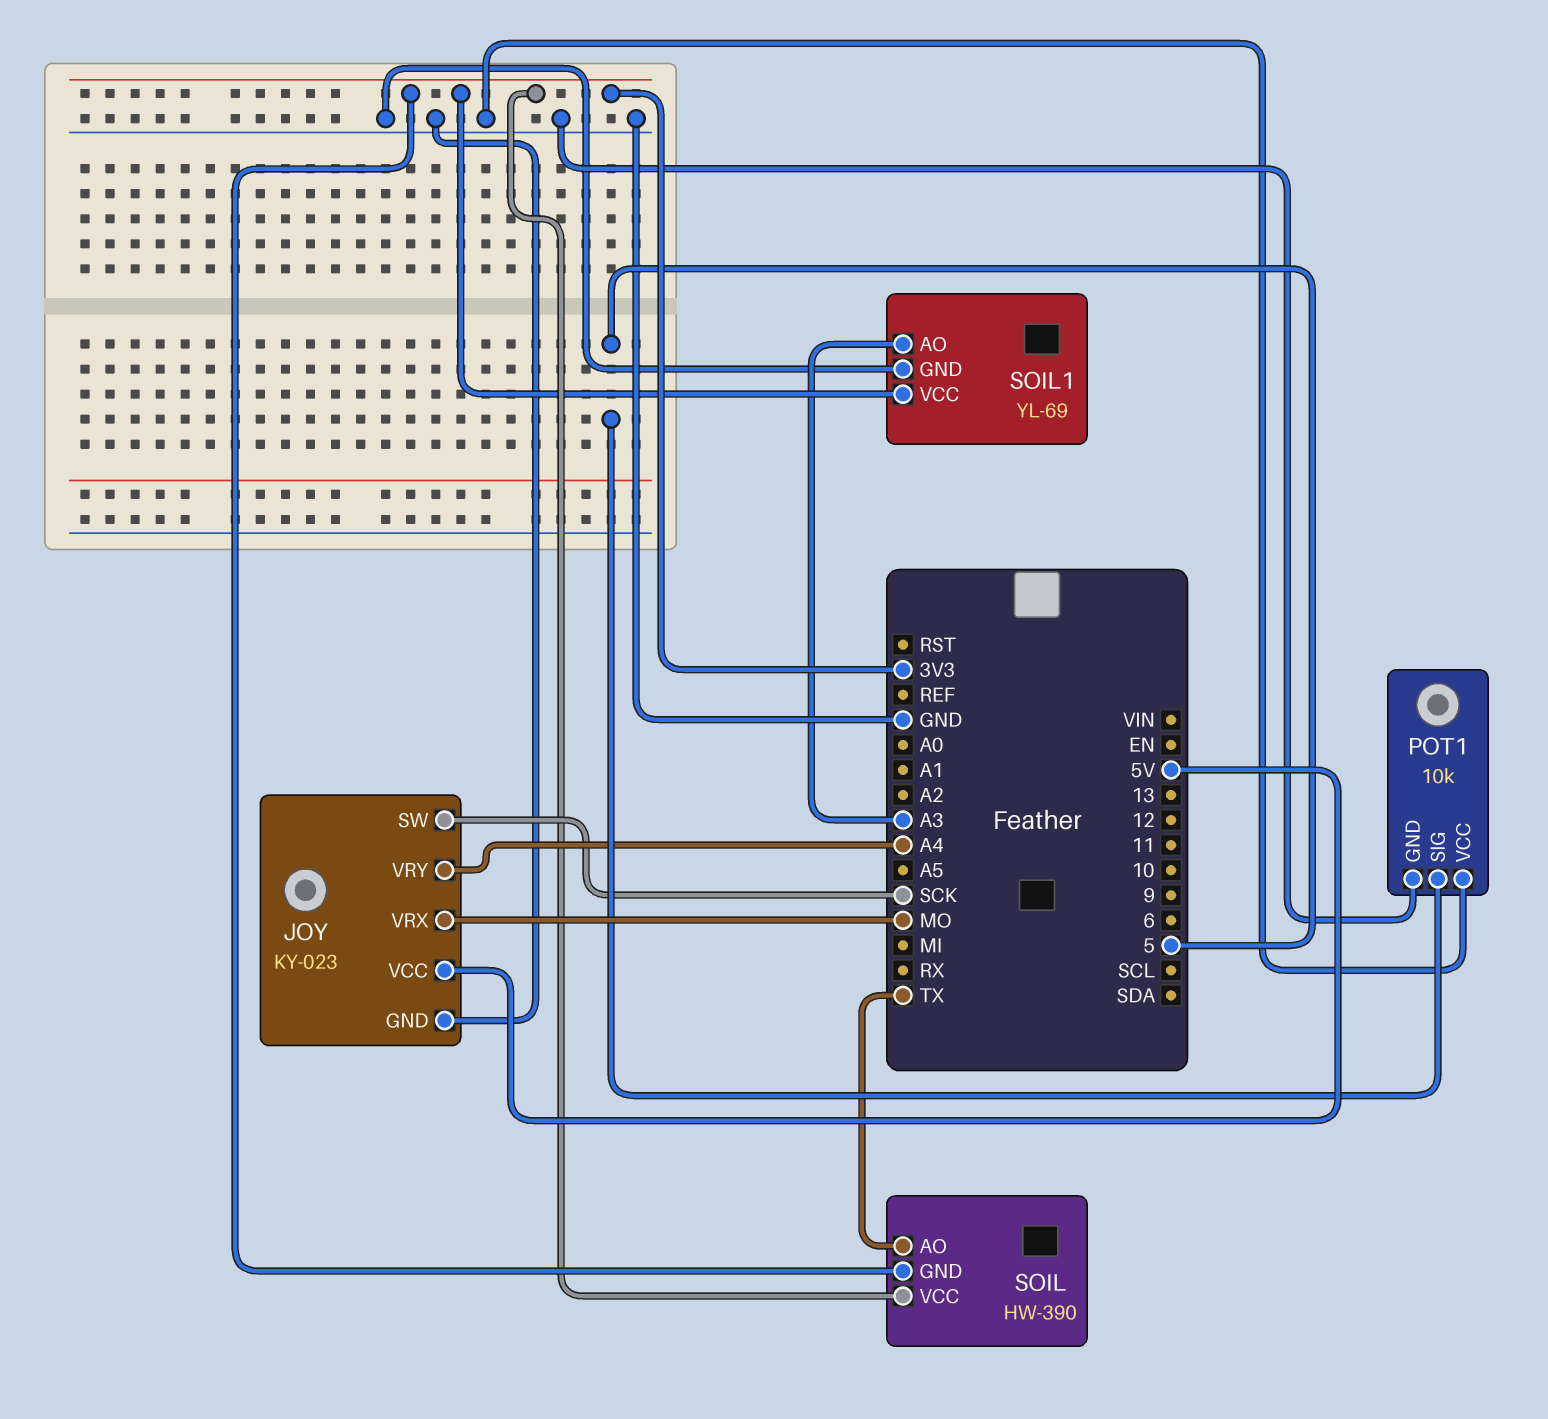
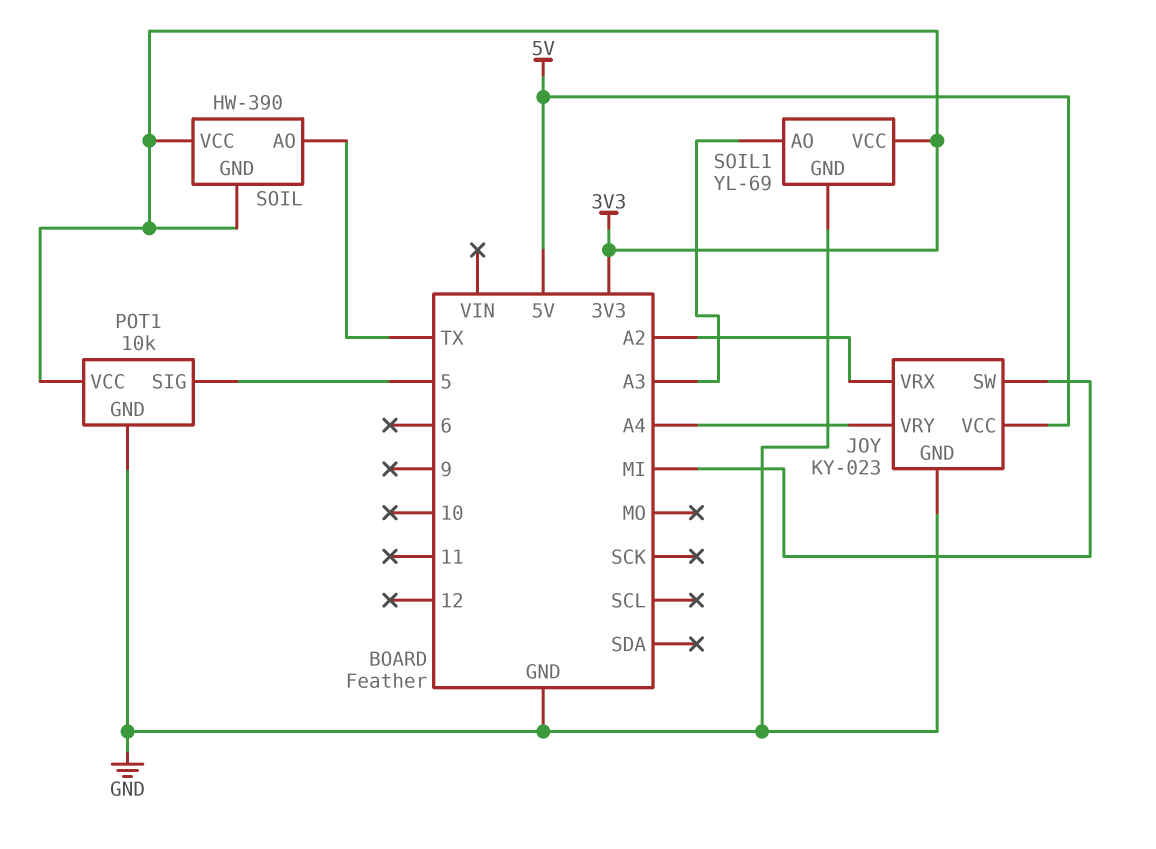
JOY pin SW: SCK -> MI
JOY pin VRX: MO -> A2
POT1 pin VCC: GND -> 3V3

